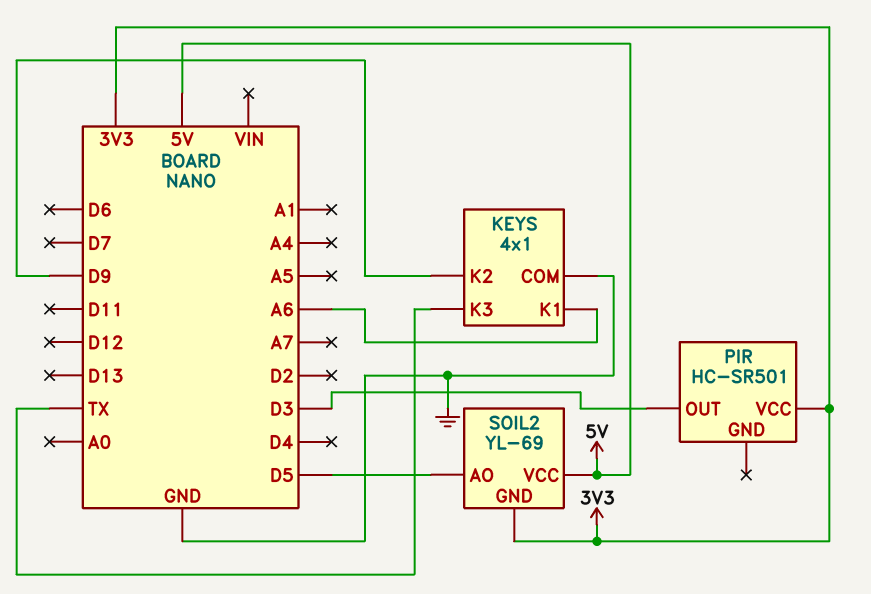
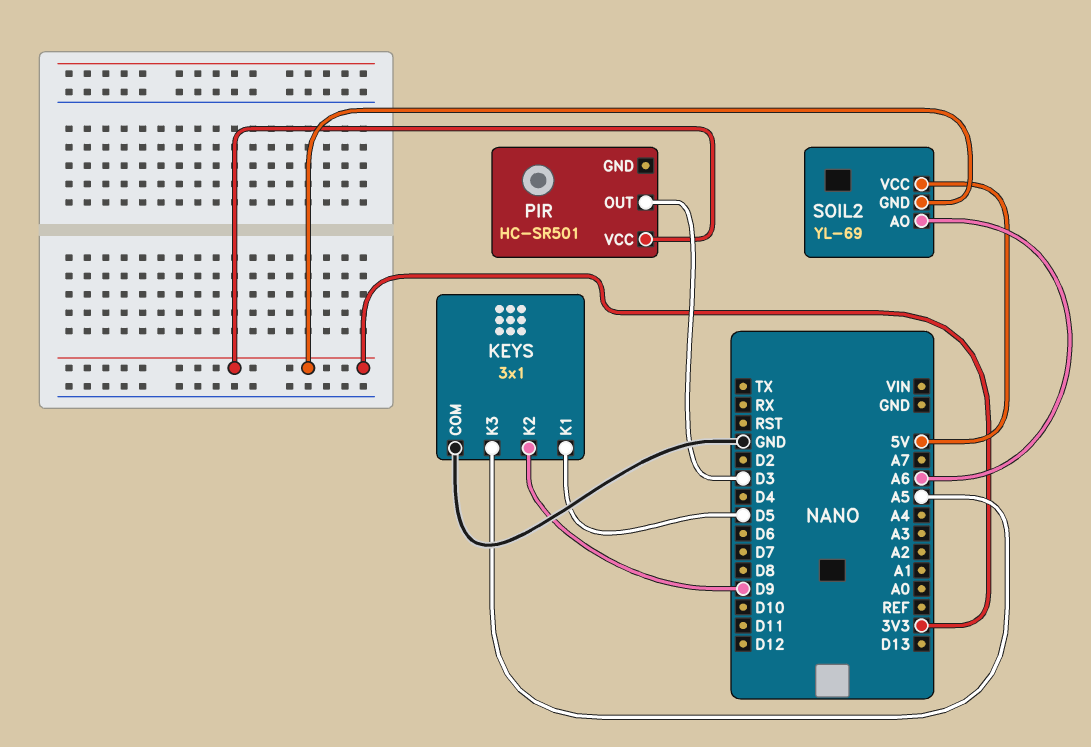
KEYS: 4x1 -> 3x1
KEYS pin K1: A6 -> D5
KEYS pin K3: TX -> A5
SOIL2 pin AO: D5 -> A6

